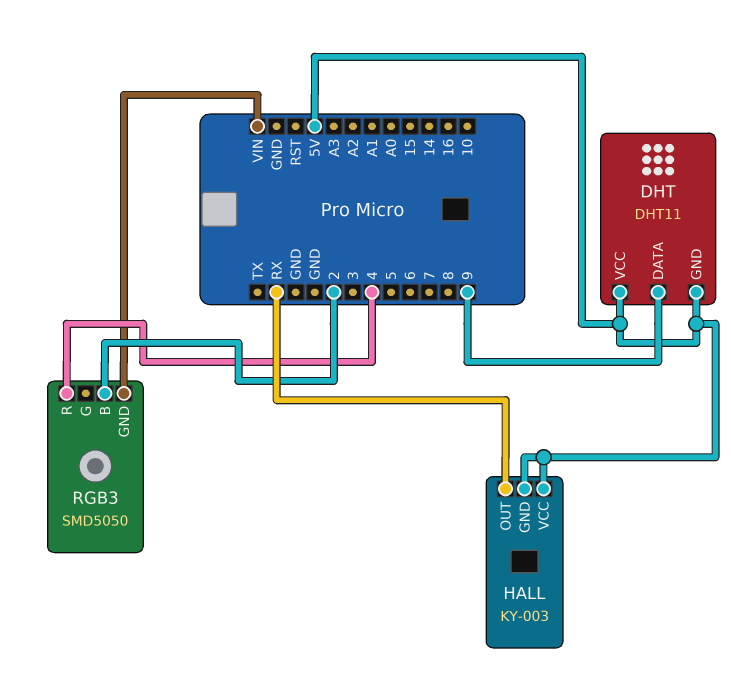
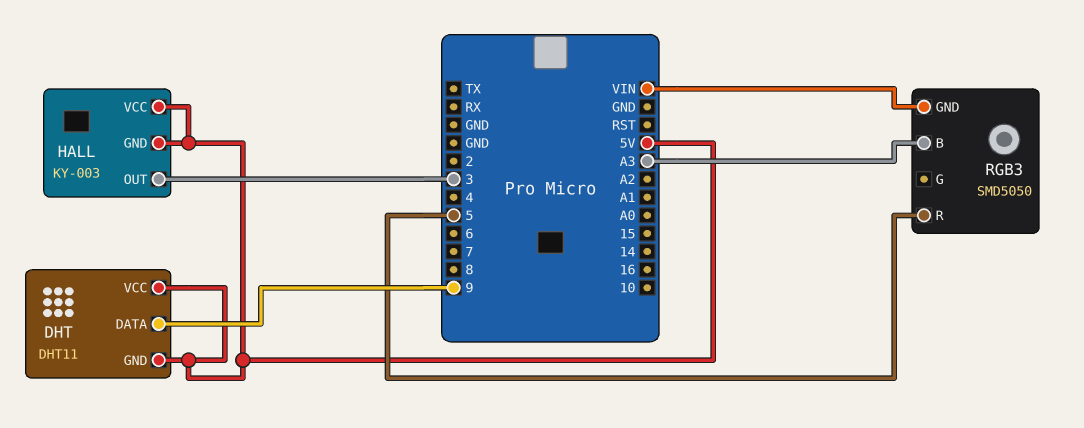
HALL pin OUT: RX -> 3
RGB3 pin B: 2 -> A3
RGB3 pin R: 4 -> 5

